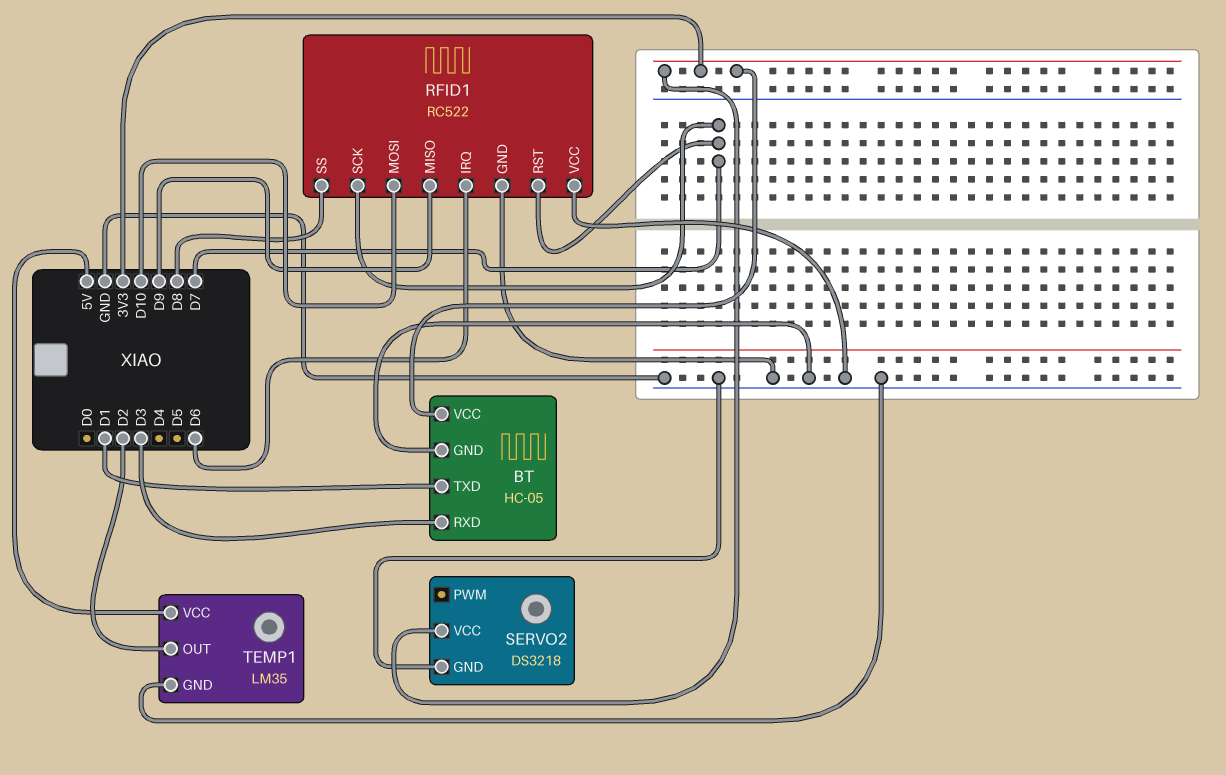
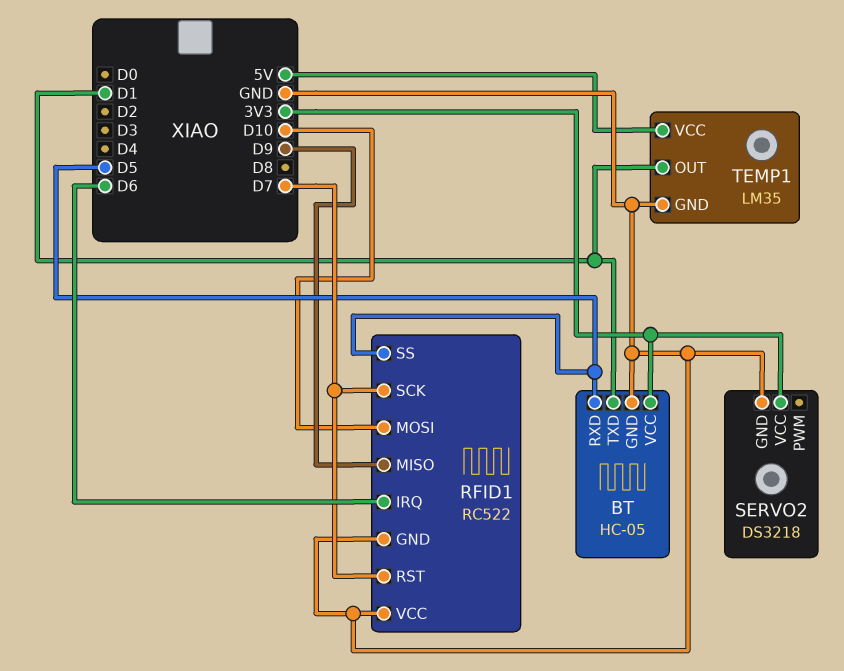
BT pin RXD: D3 -> D5
RFID1 pin SS: D8 -> D5
TEMP1 pin OUT: D2 -> D1

